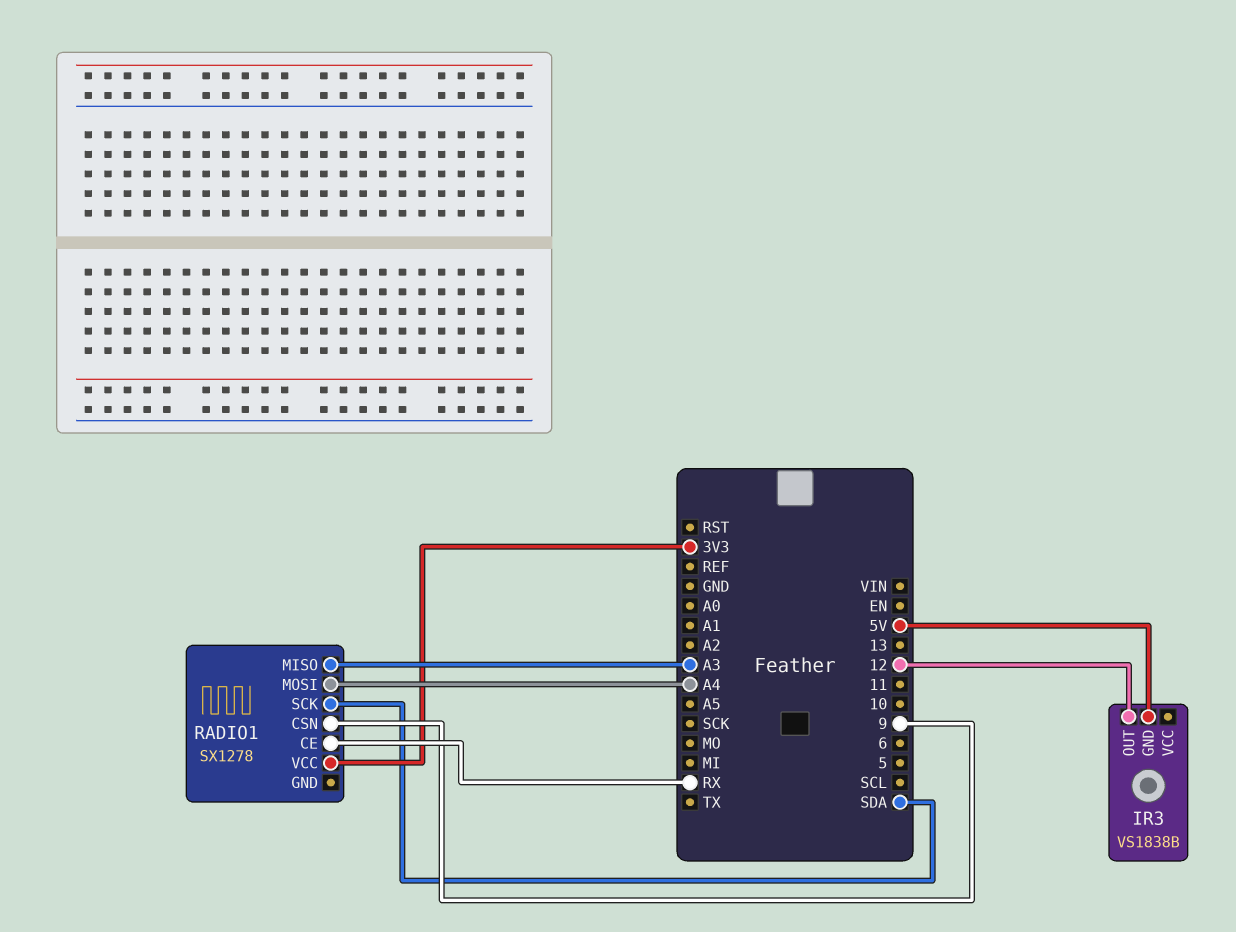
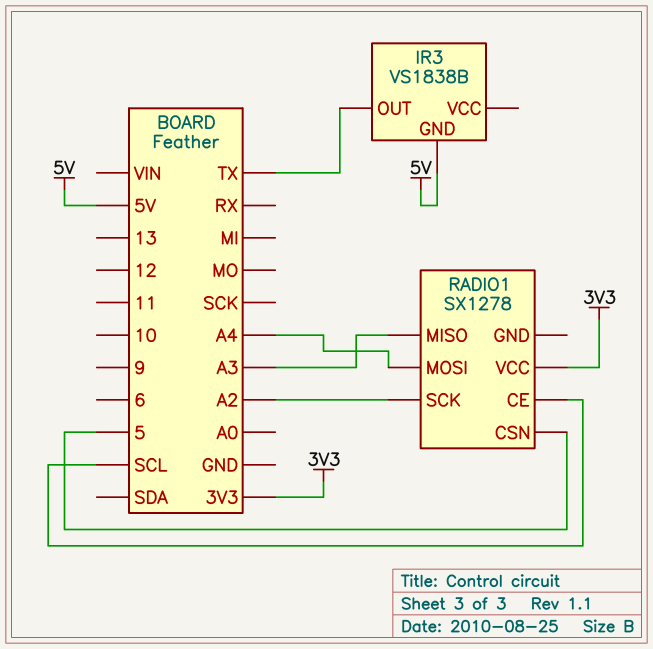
IR3 pin OUT: 12 -> TX
RADIO1 pin CE: RX -> SCL
RADIO1 pin CSN: 9 -> 5
RADIO1 pin SCK: SDA -> A2

